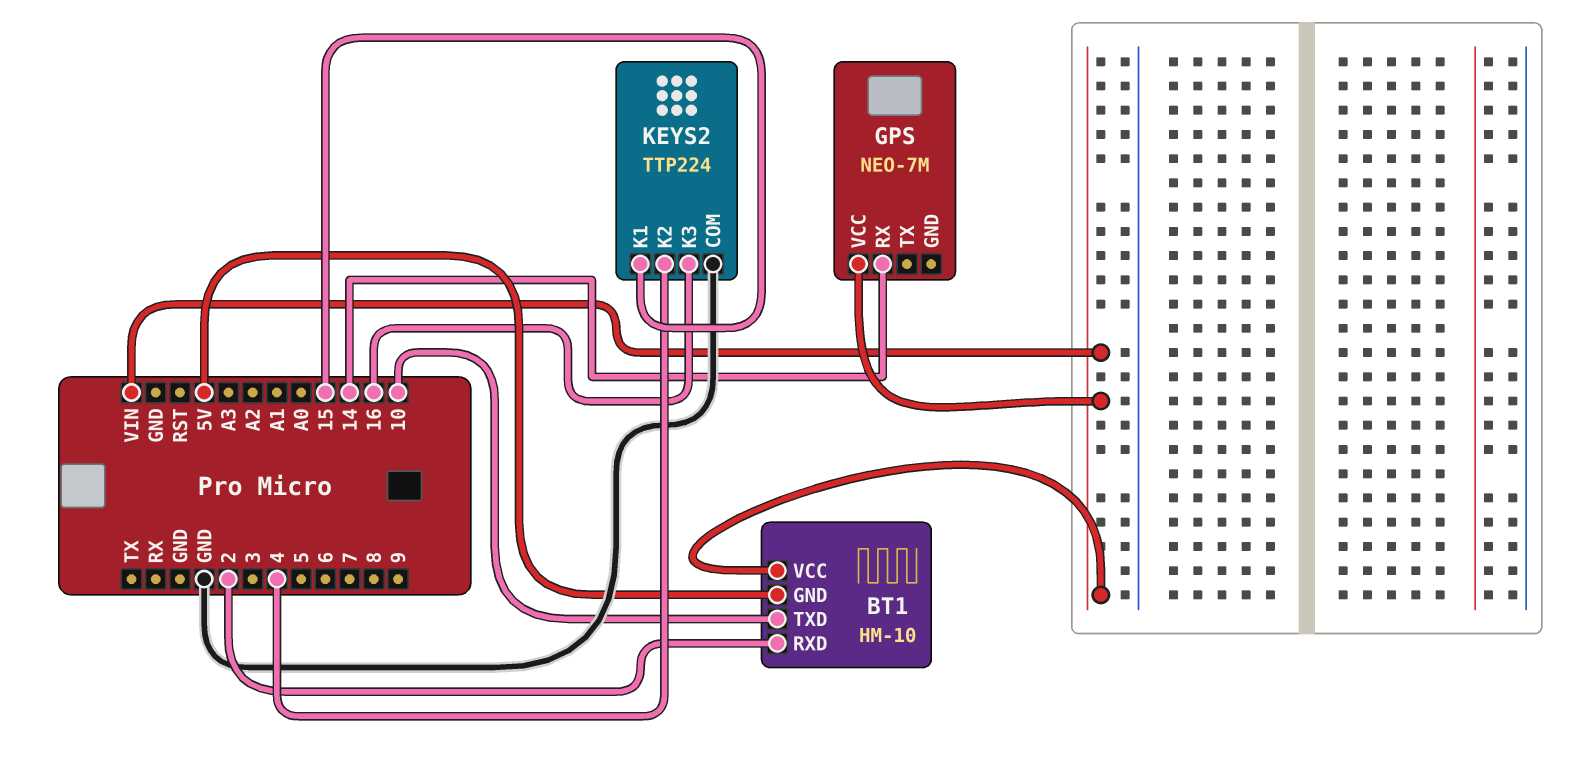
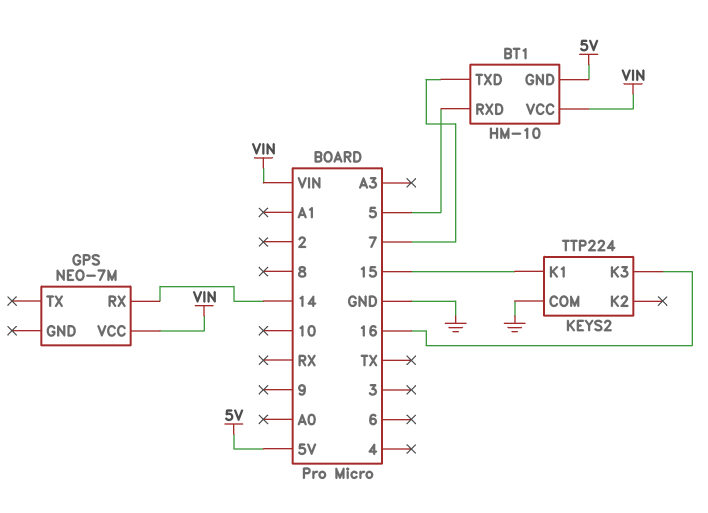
BT1 pin RXD: 2 -> 5
BT1 pin TXD: 10 -> 7
KEYS2 pin K2: 4 -> none

